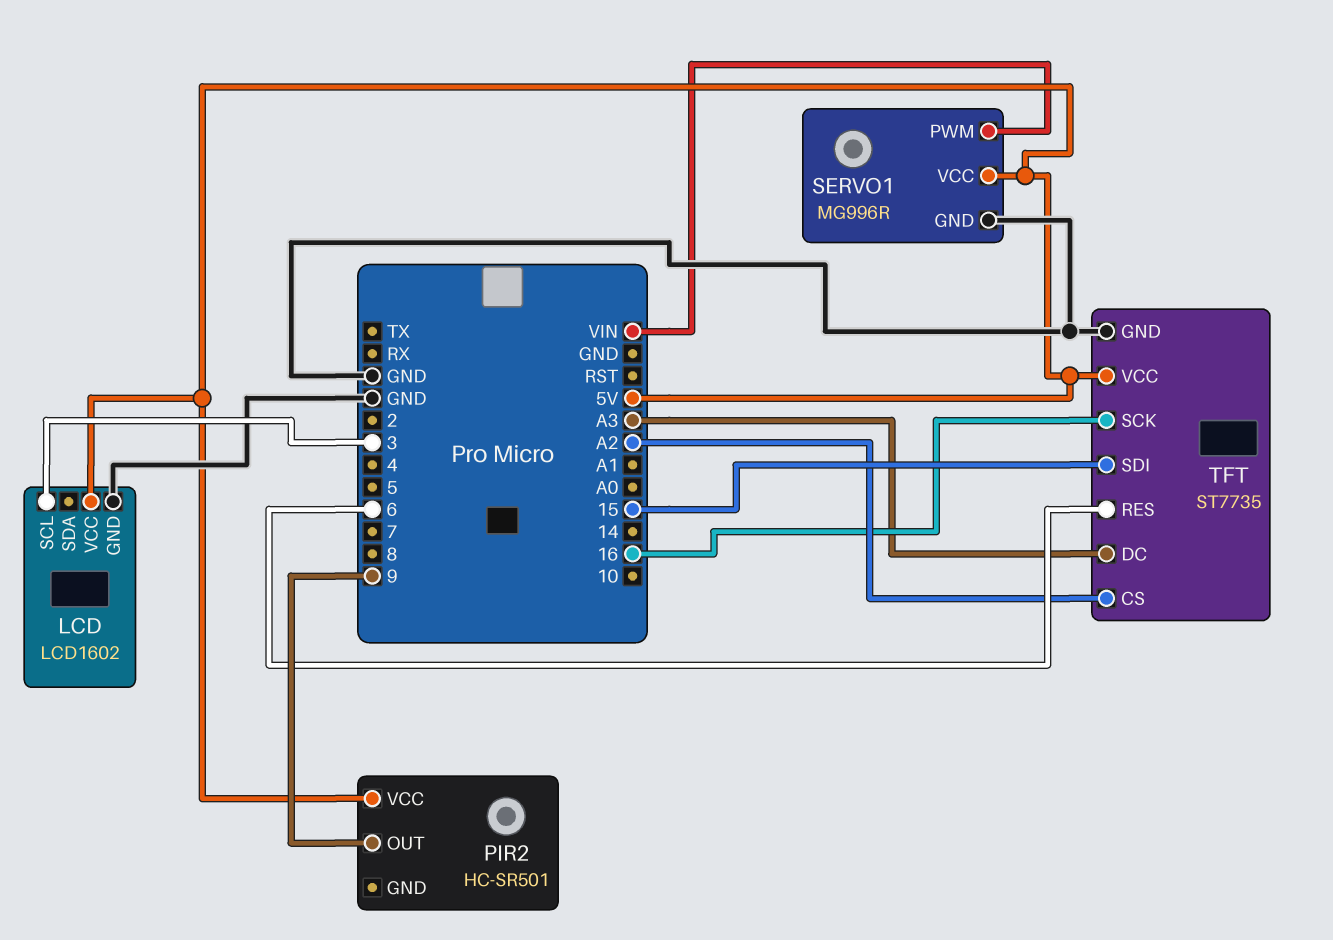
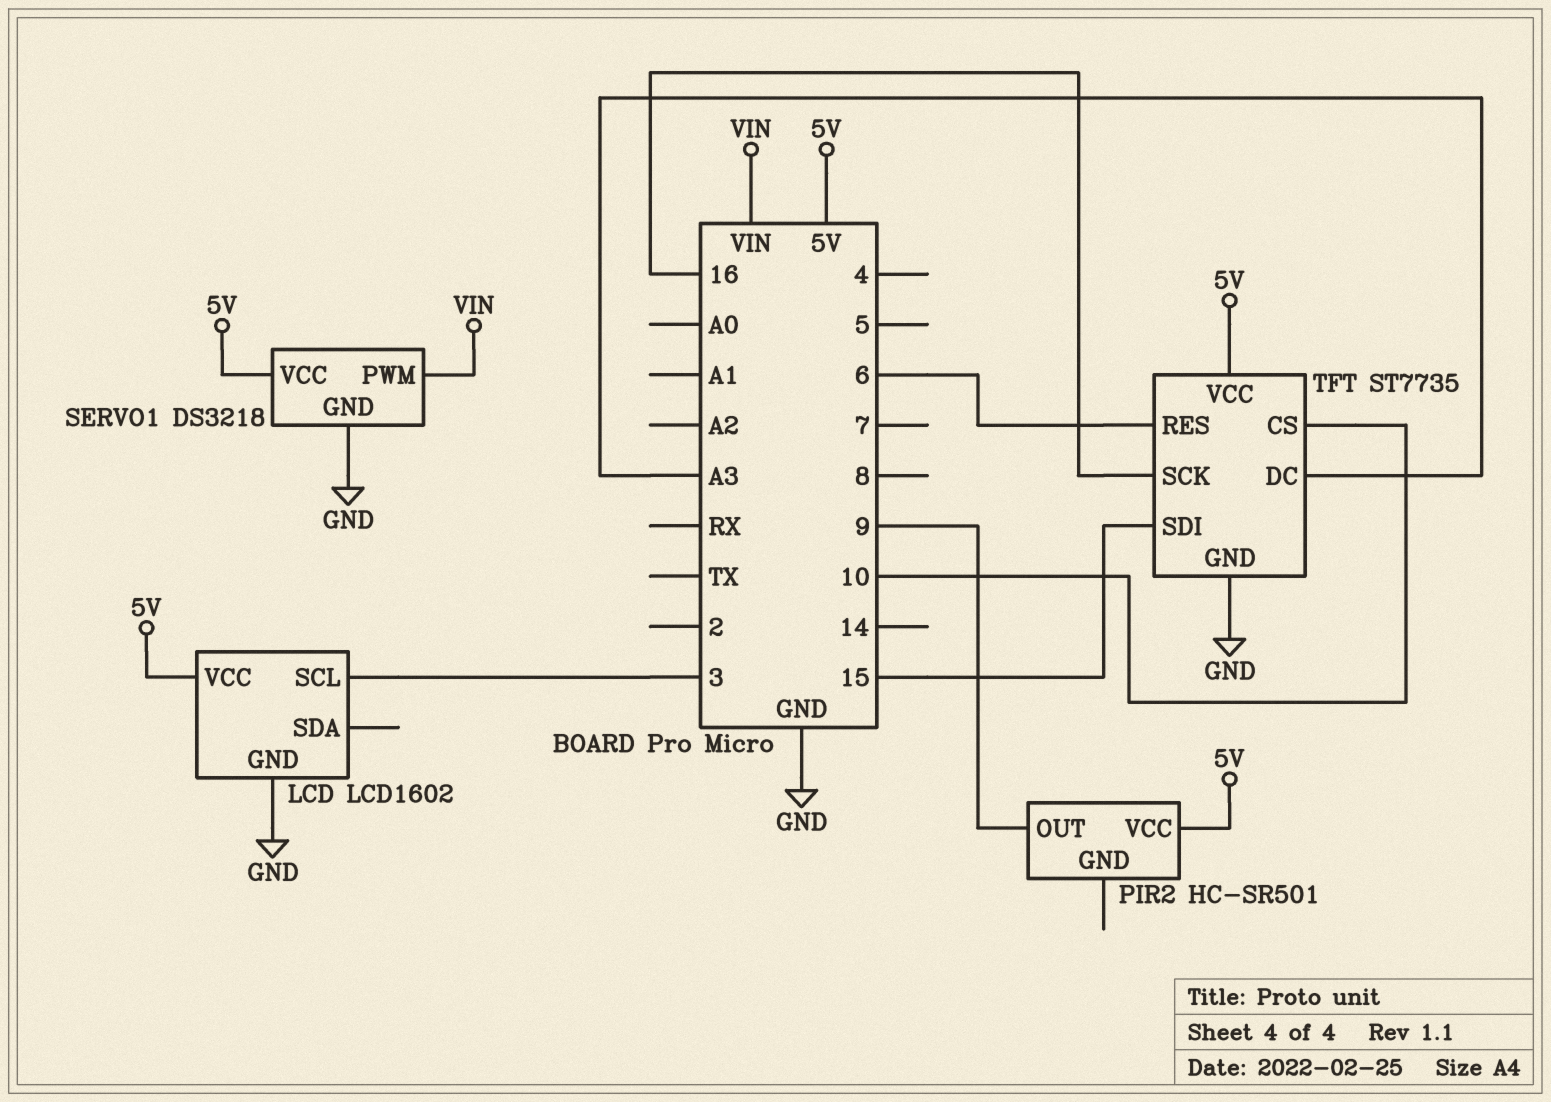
SERVO1: MG996R -> DS3218
TFT pin CS: A2 -> 10

